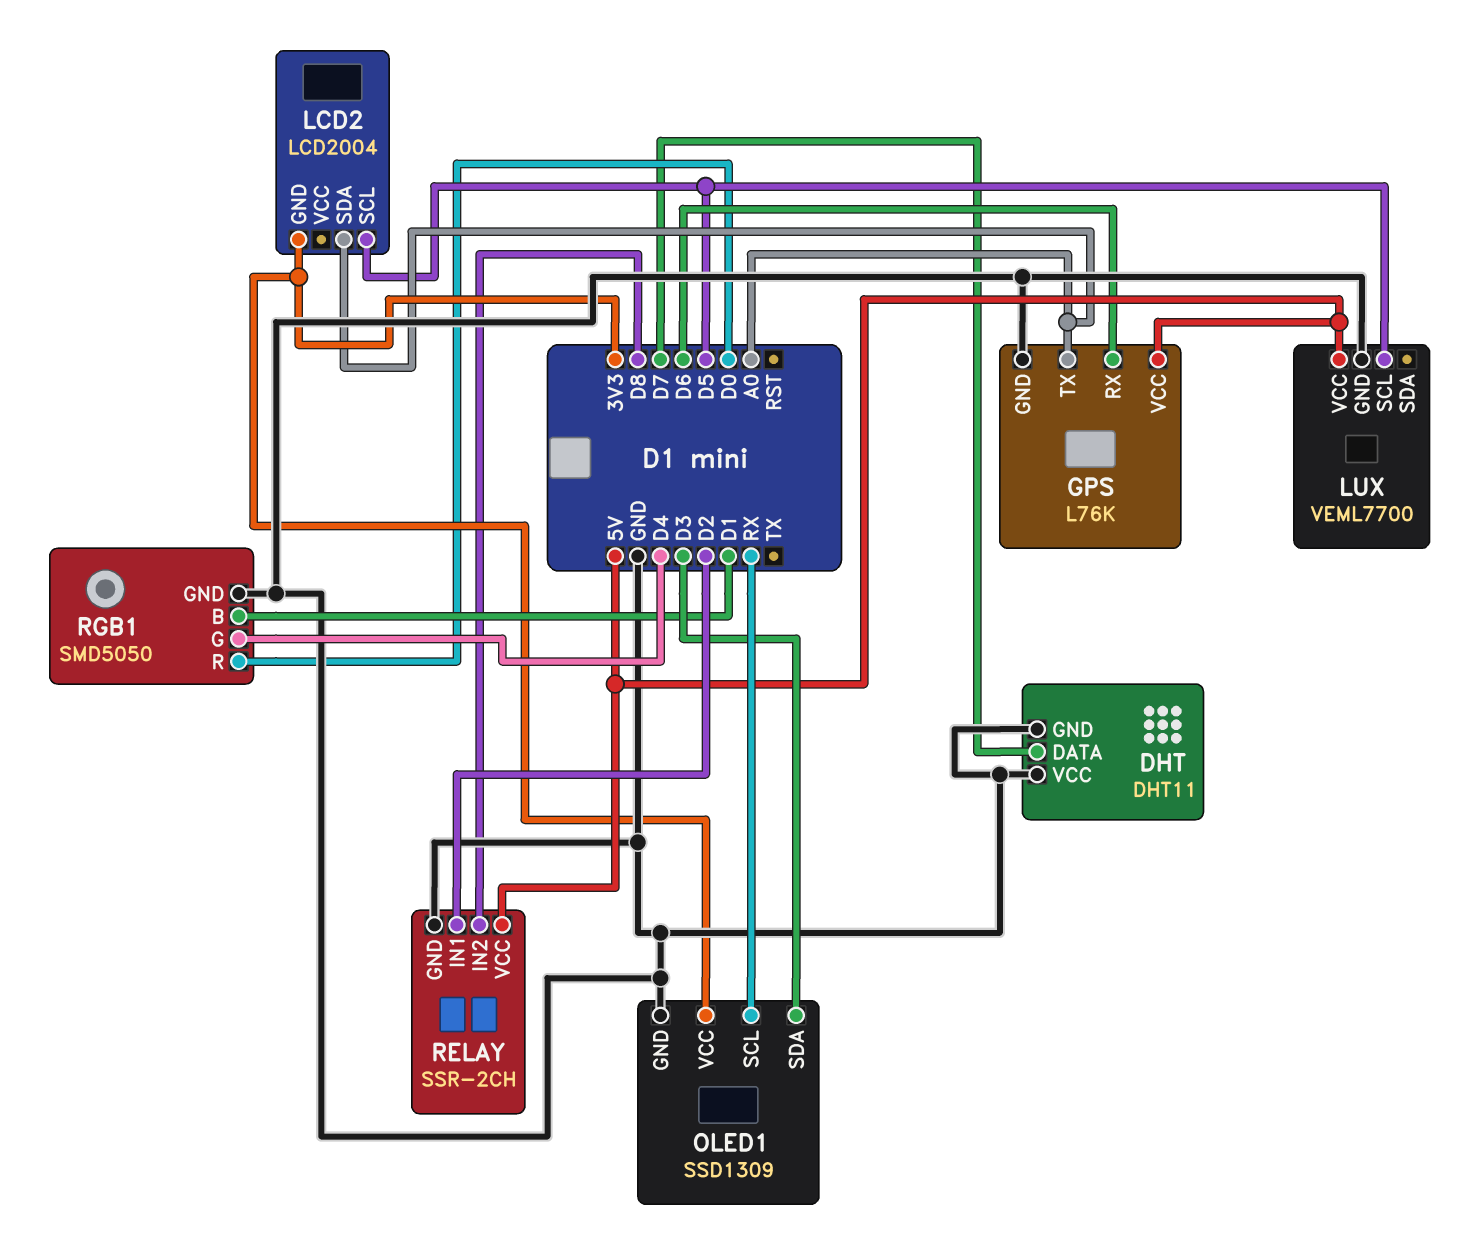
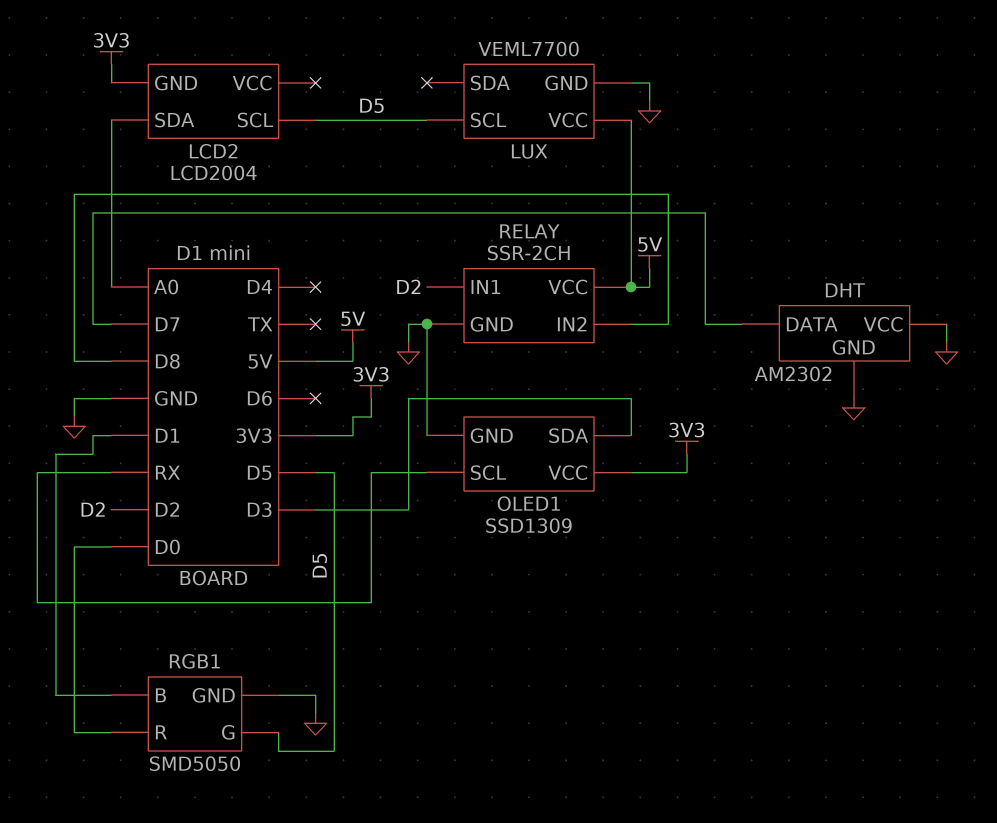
DHT: DHT11 -> AM2302
GPS: L76K -> none
GPS pin GND: GND -> none
GPS pin RX: D6 -> none
GPS pin TX: A0 -> none
GPS pin VCC: 5V -> none
RGB1 pin G: D4 -> D5

